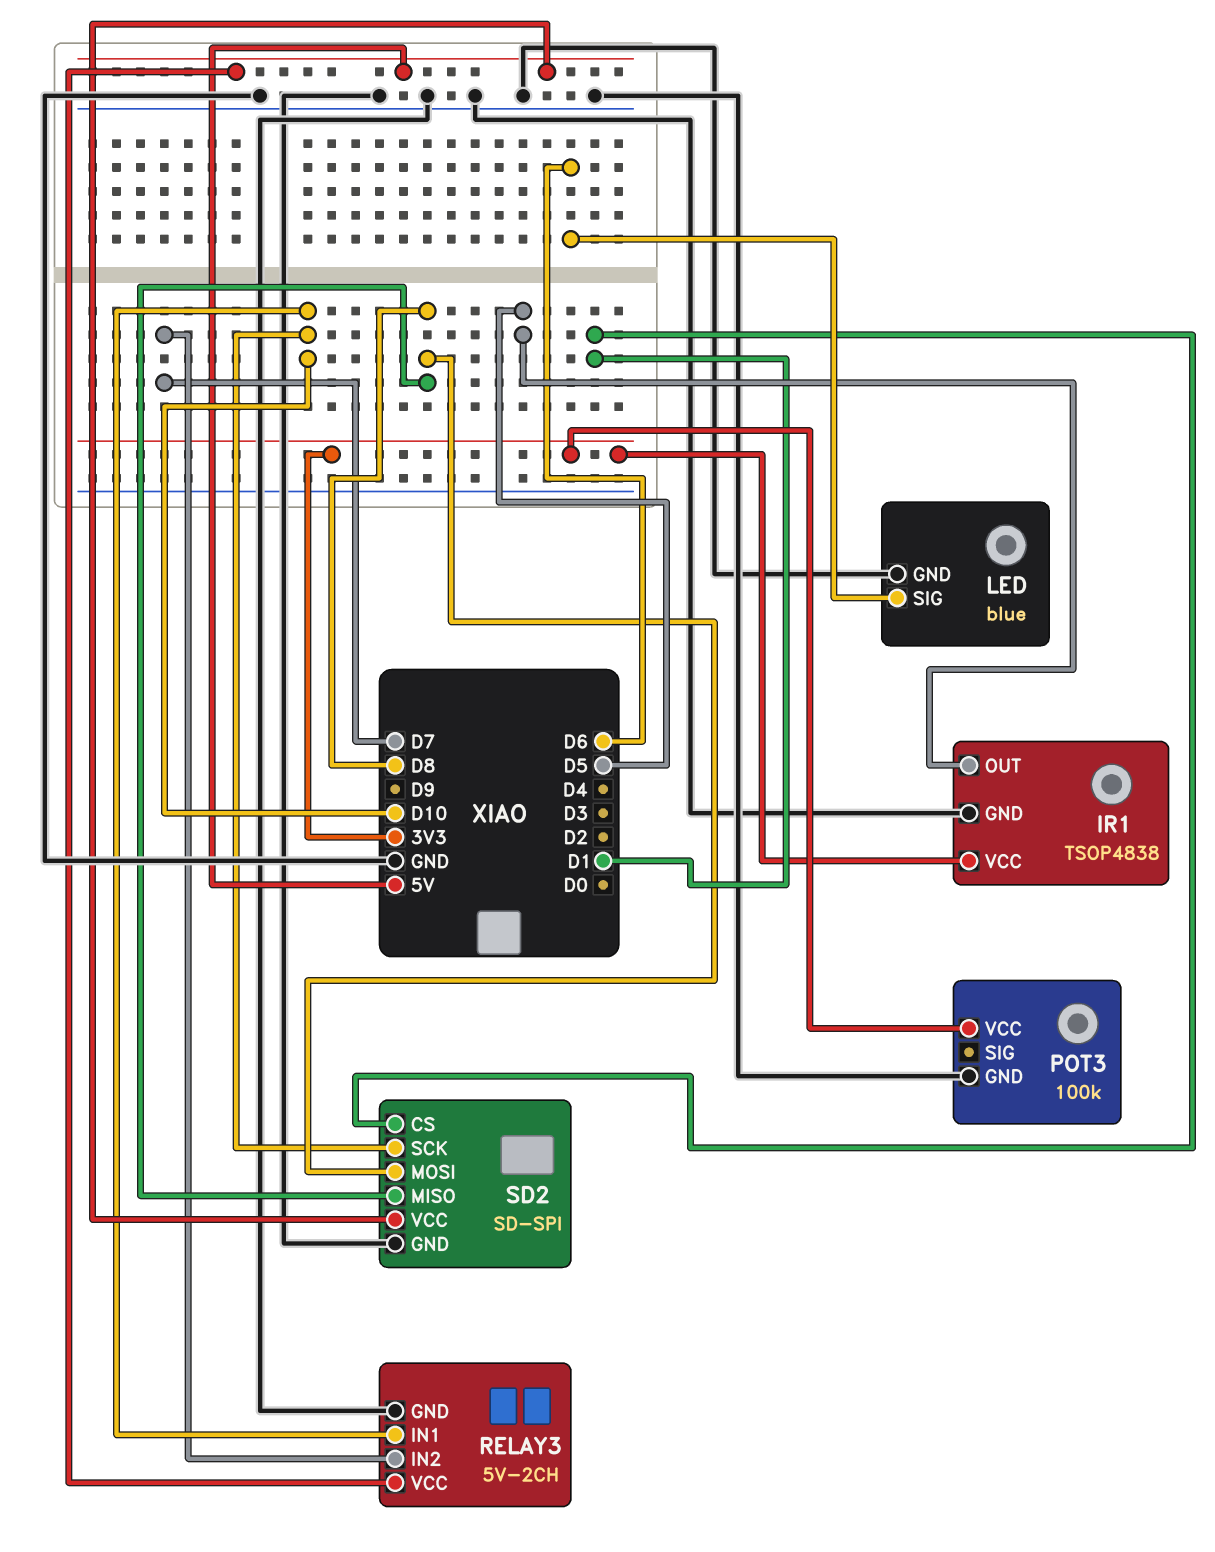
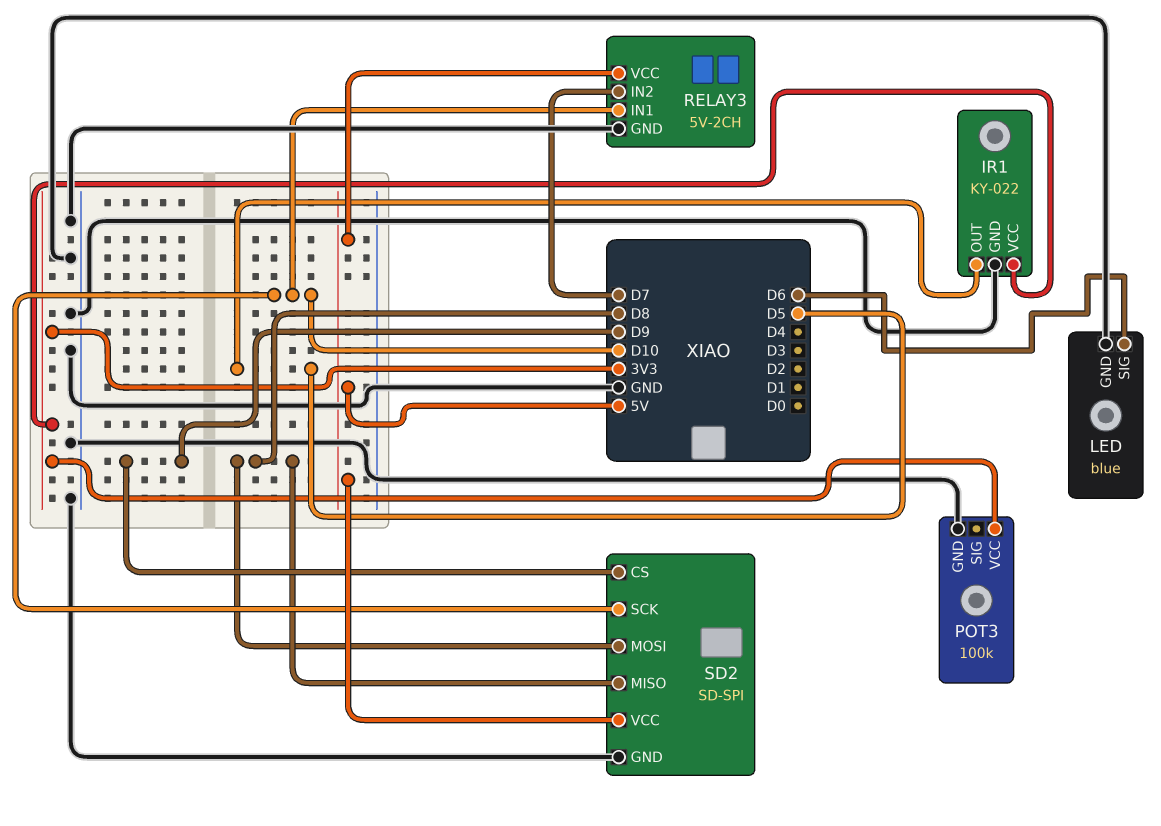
IR1: TSOP4838 -> KY-022
SD2 pin CS: D1 -> D9

